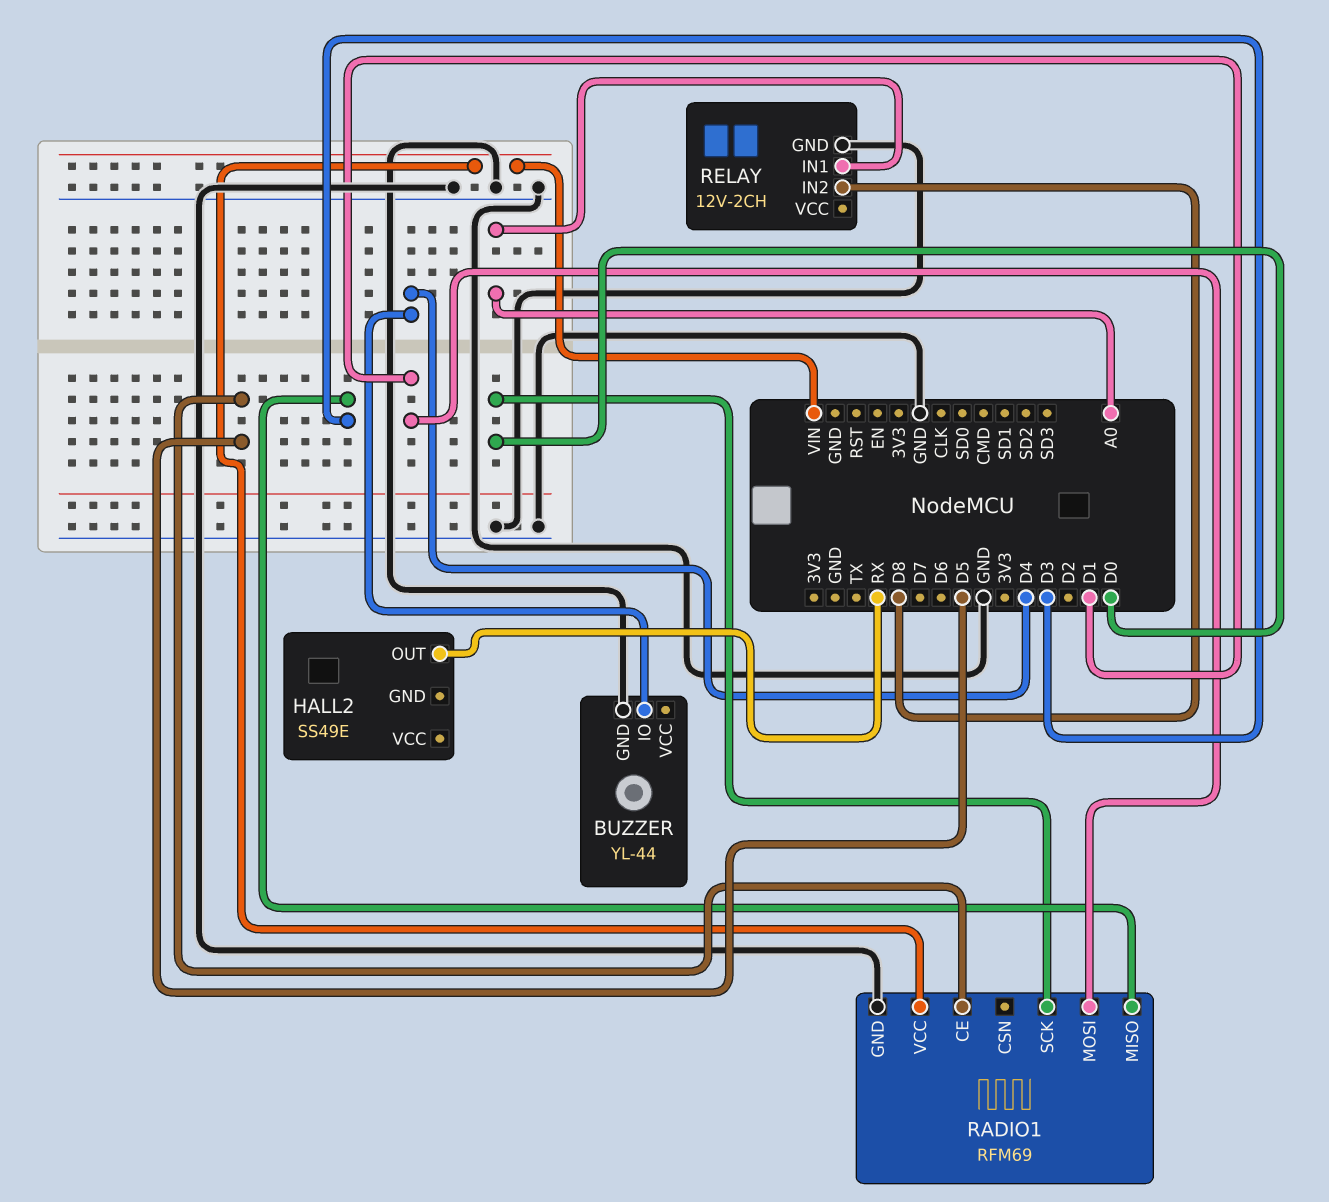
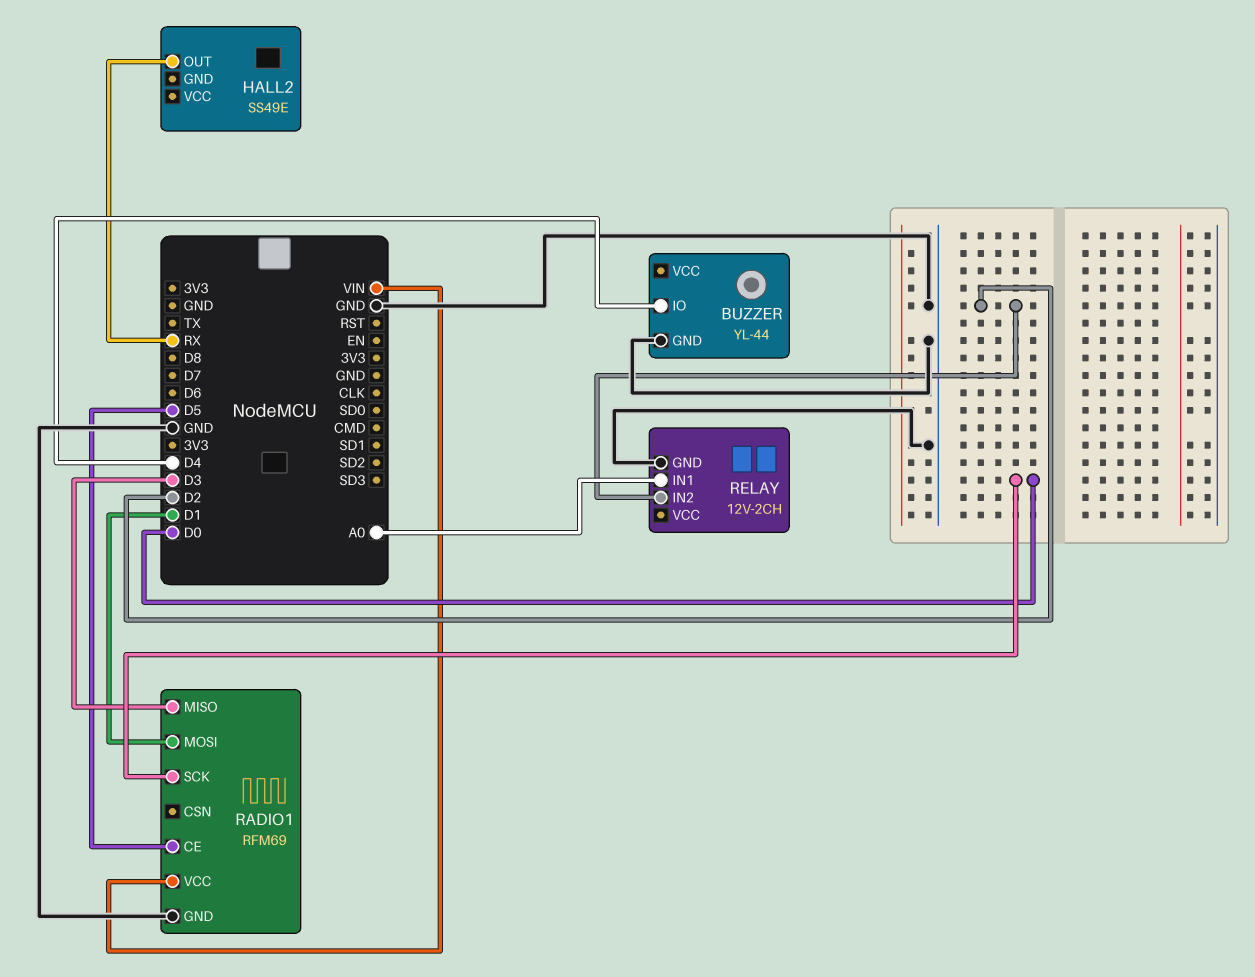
RELAY pin IN2: D8 -> D2

